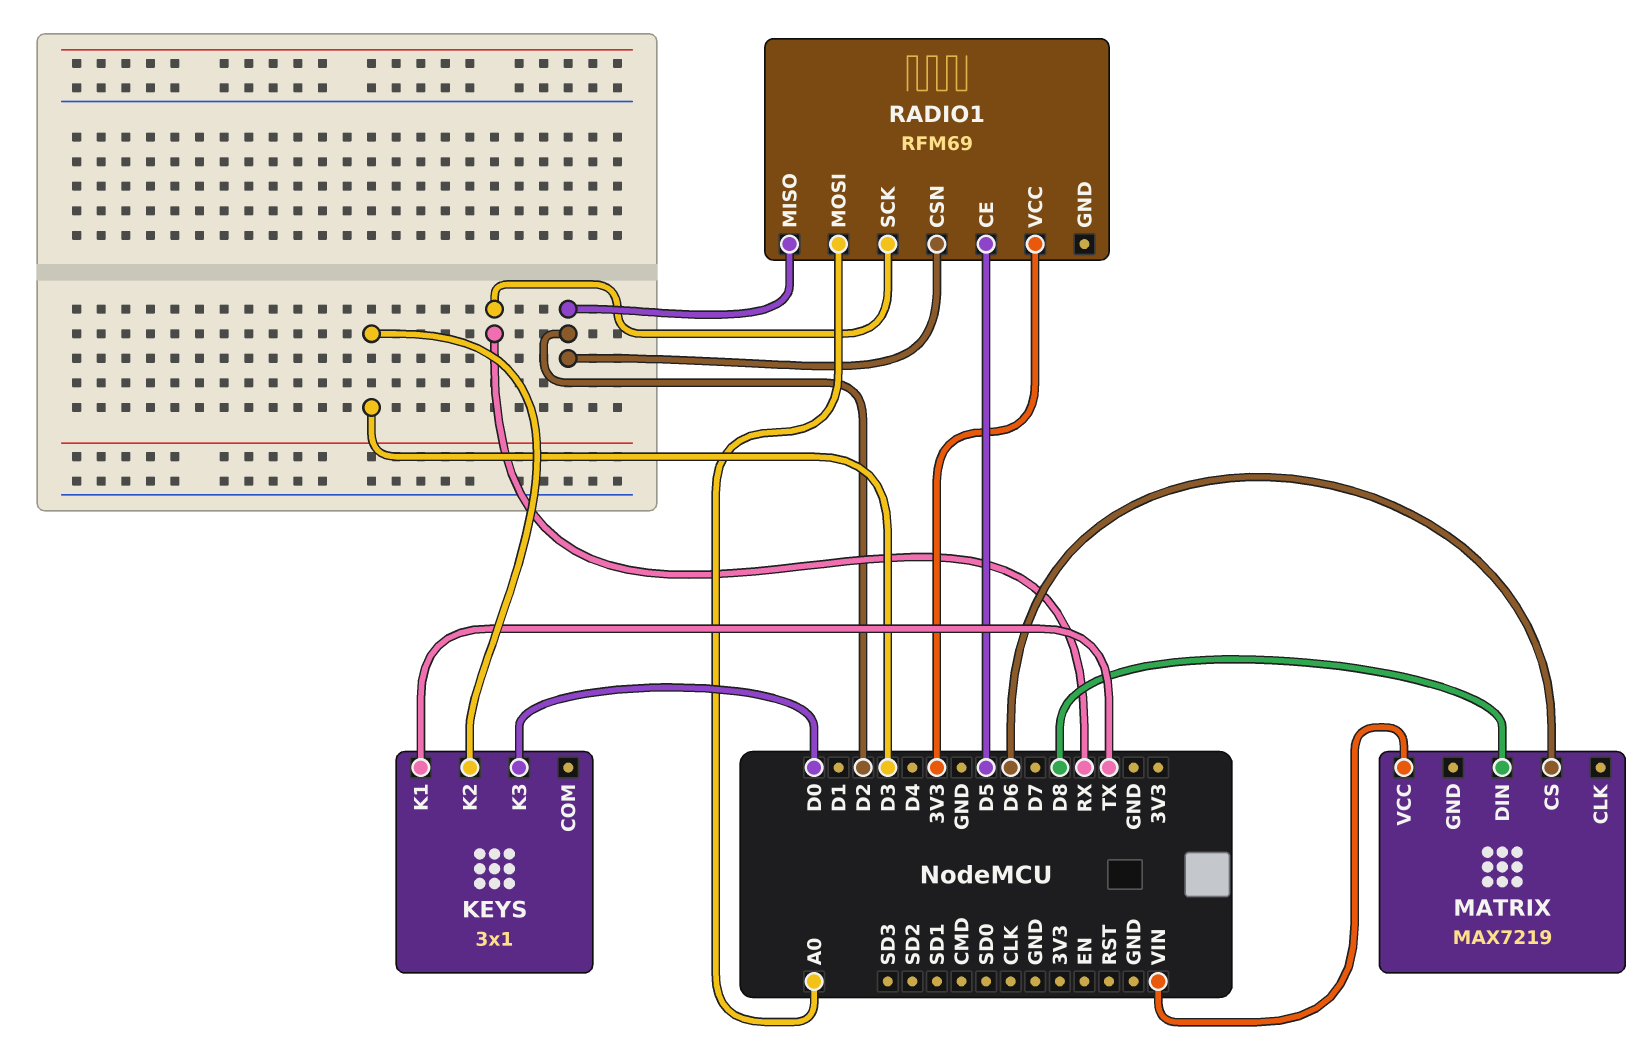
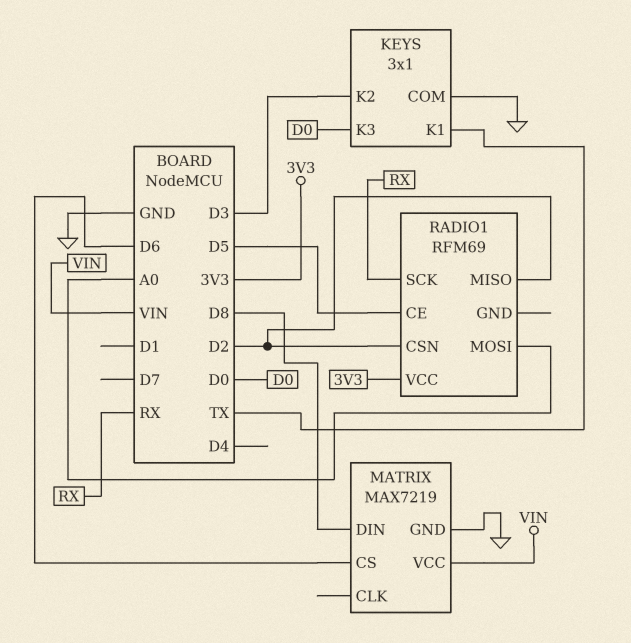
KEYS pin COM: none -> GND
MATRIX pin GND: none -> GND

